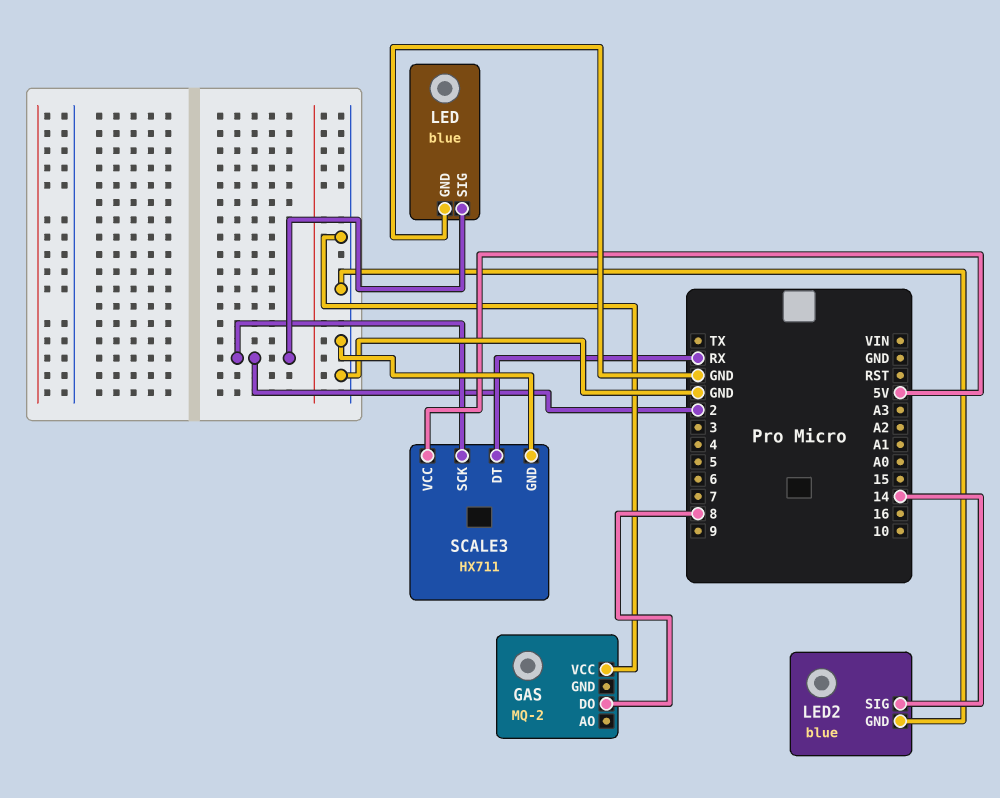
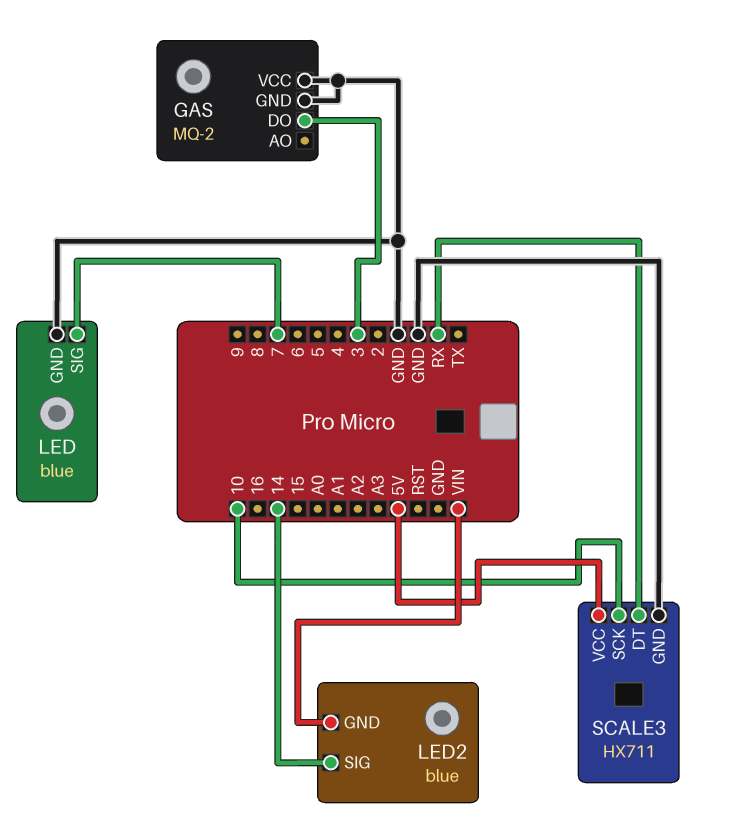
GAS pin DO: 8 -> 3
GAS pin GND: none -> GND
LED pin SIG: 2 -> 7
LED2 pin GND: GND -> VIN
SCALE3 pin SCK: 2 -> 10

